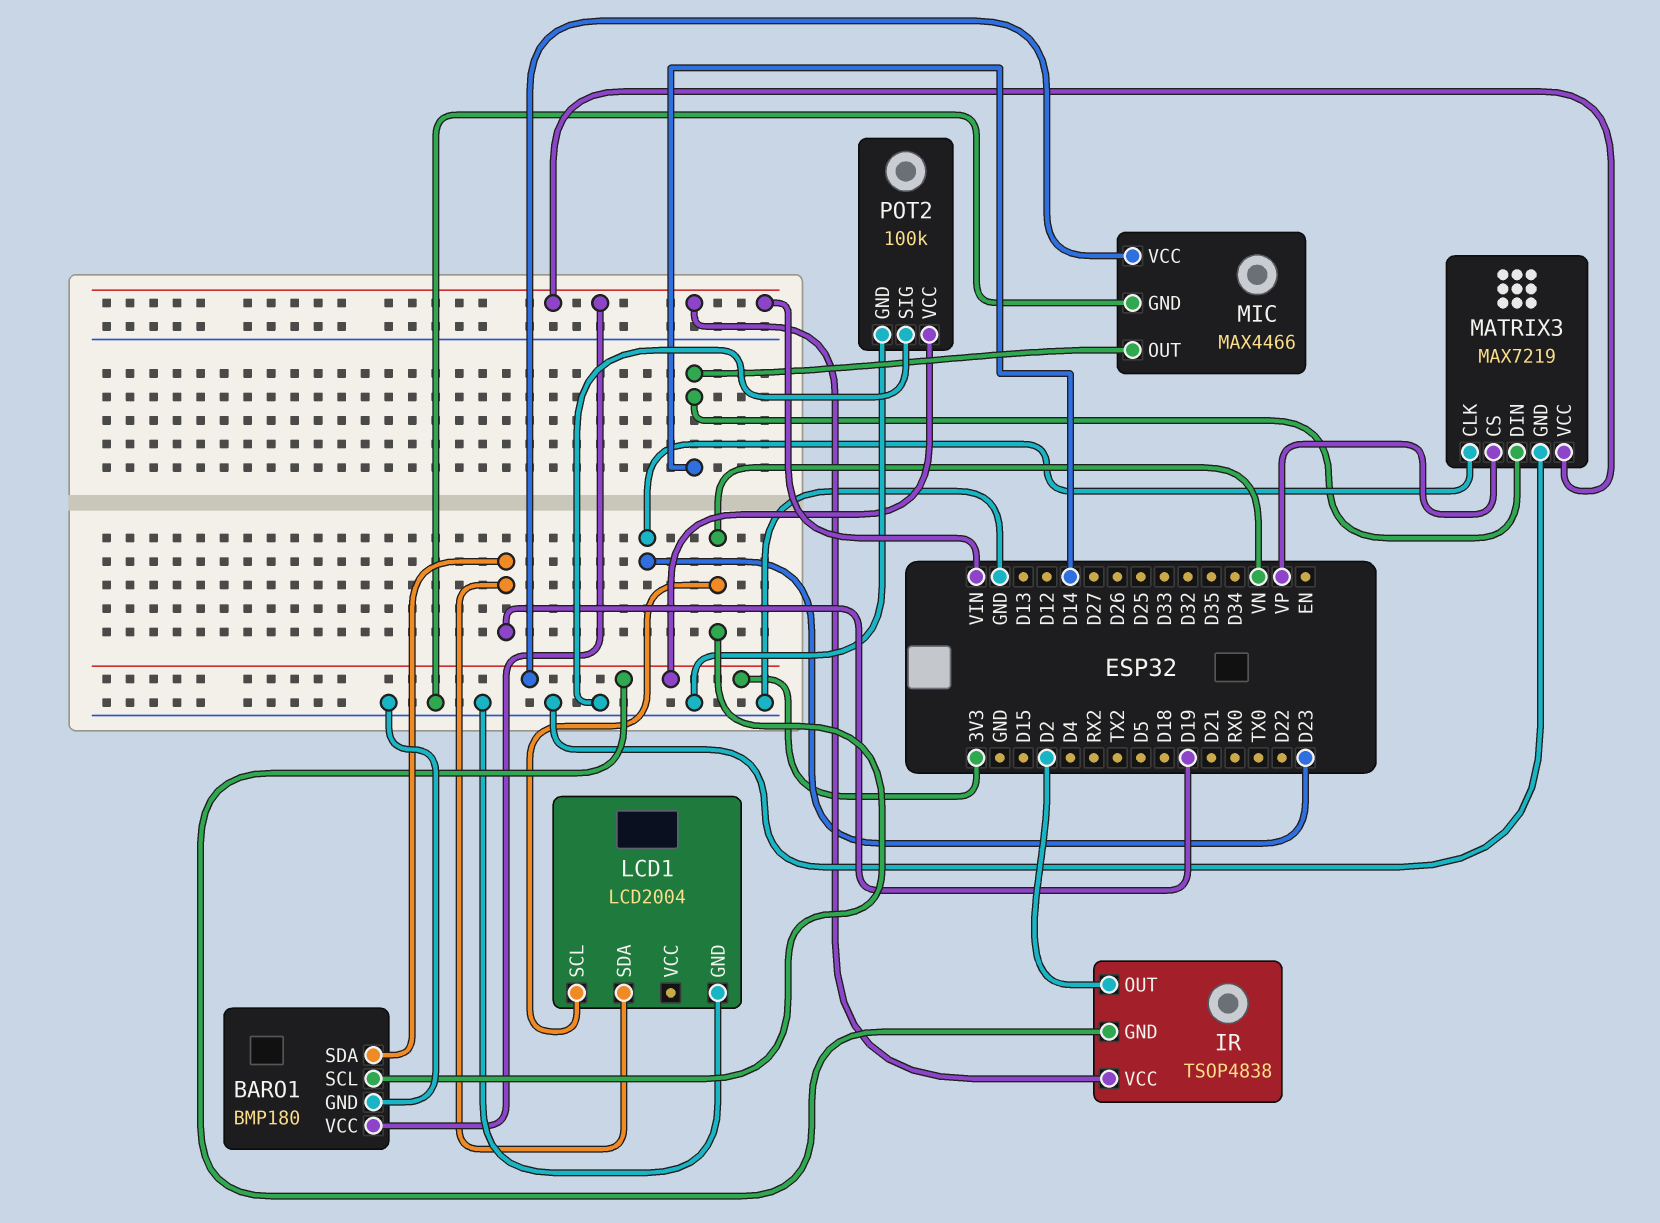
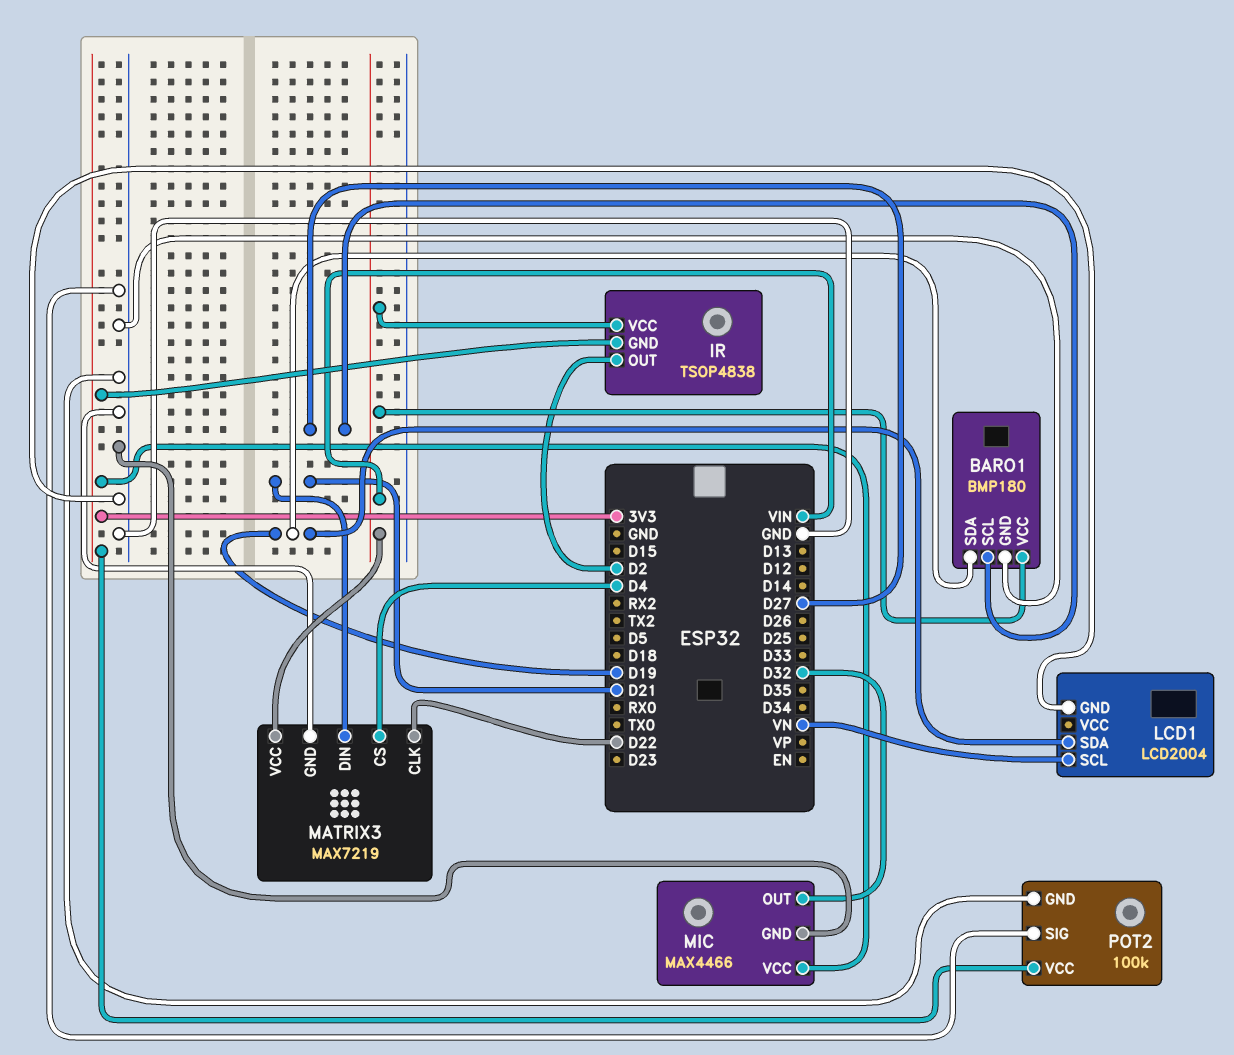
BARO1 pin SCL: VN -> D27
MATRIX3 pin CLK: D23 -> D22
MATRIX3 pin CS: VP -> D4
MATRIX3 pin DIN: D14 -> D21
MIC pin OUT: D14 -> D32

